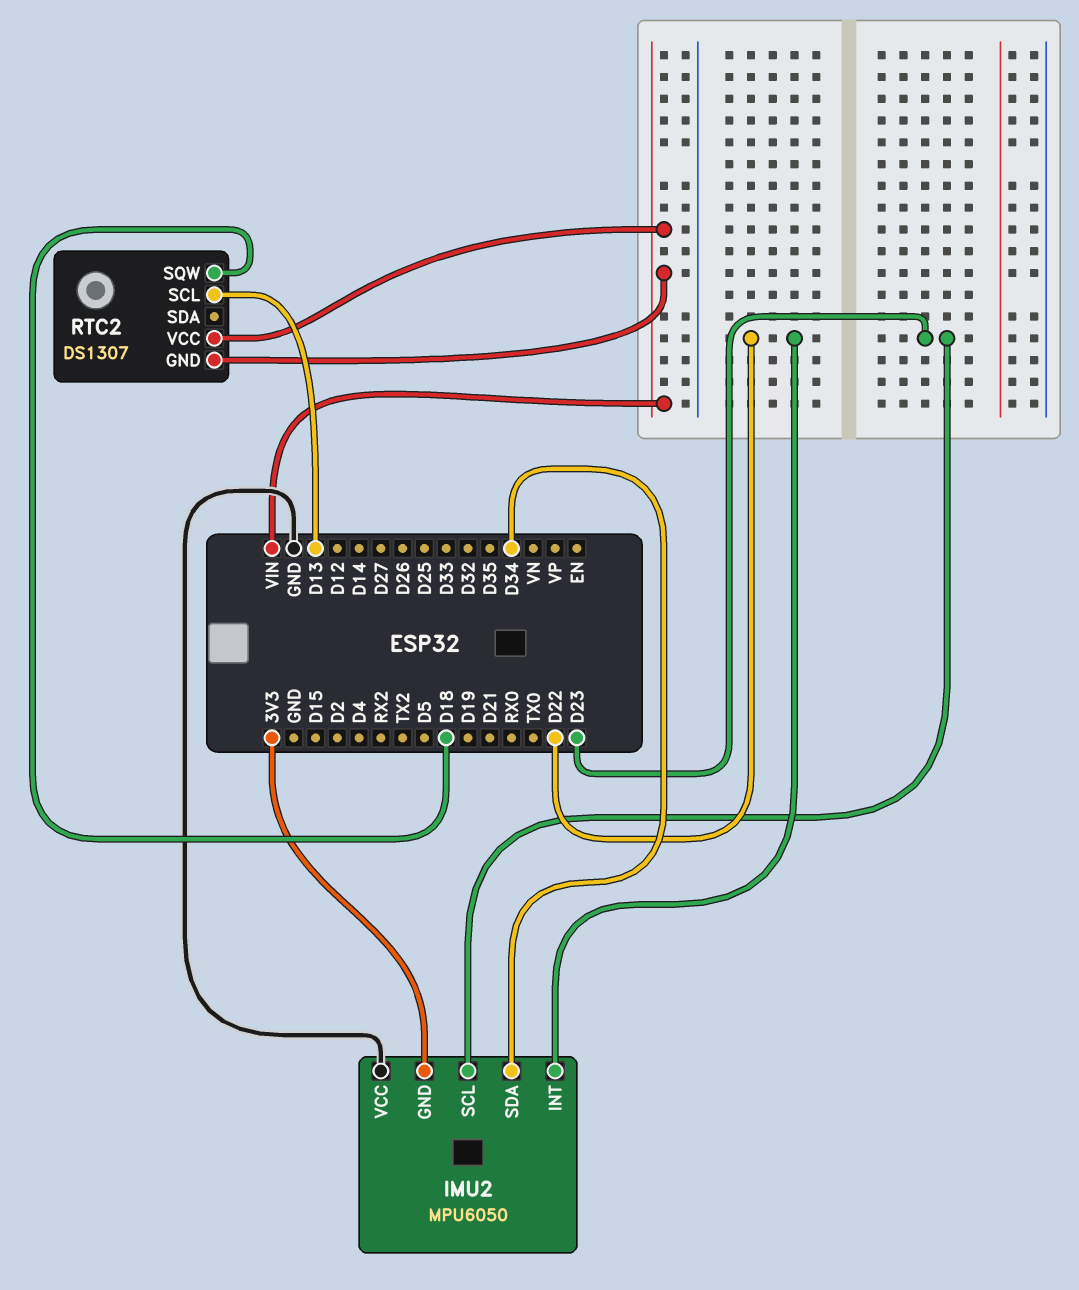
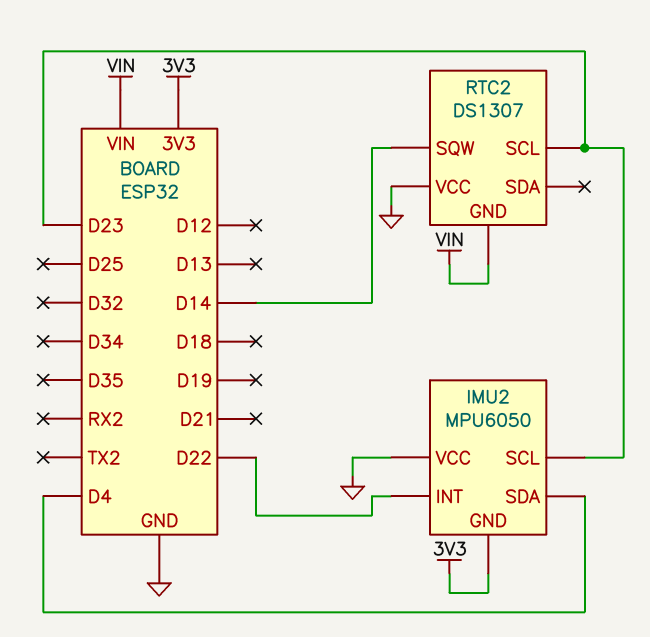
IMU2 pin SDA: D34 -> D4
RTC2 pin SCL: D13 -> D23
RTC2 pin SQW: D18 -> D14
RTC2 pin VCC: VIN -> GND

